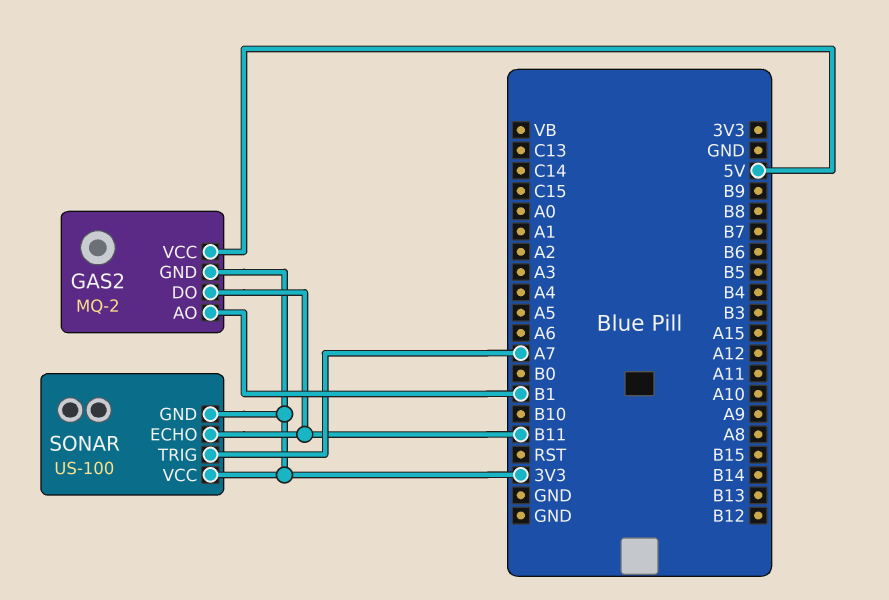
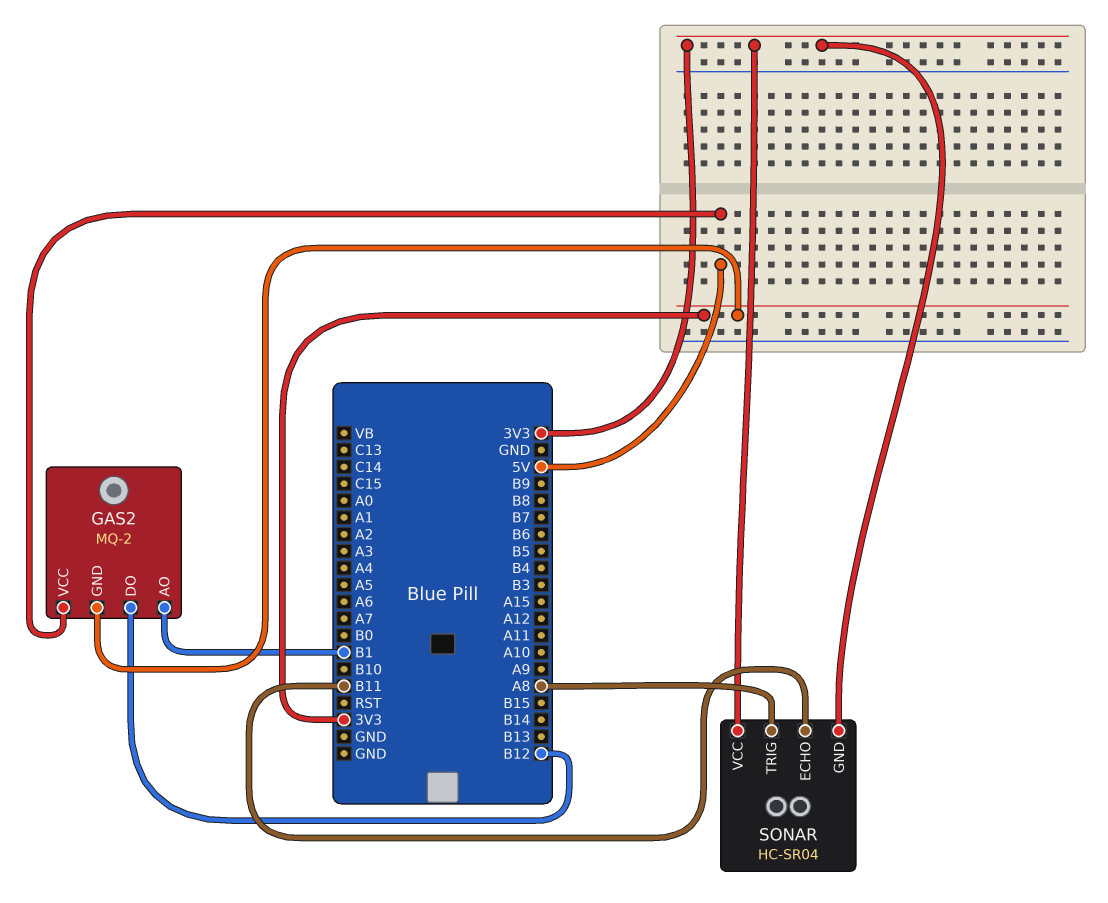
GAS2 pin DO: B11 -> B12
SONAR: US-100 -> HC-SR04
SONAR pin TRIG: A7 -> A8

